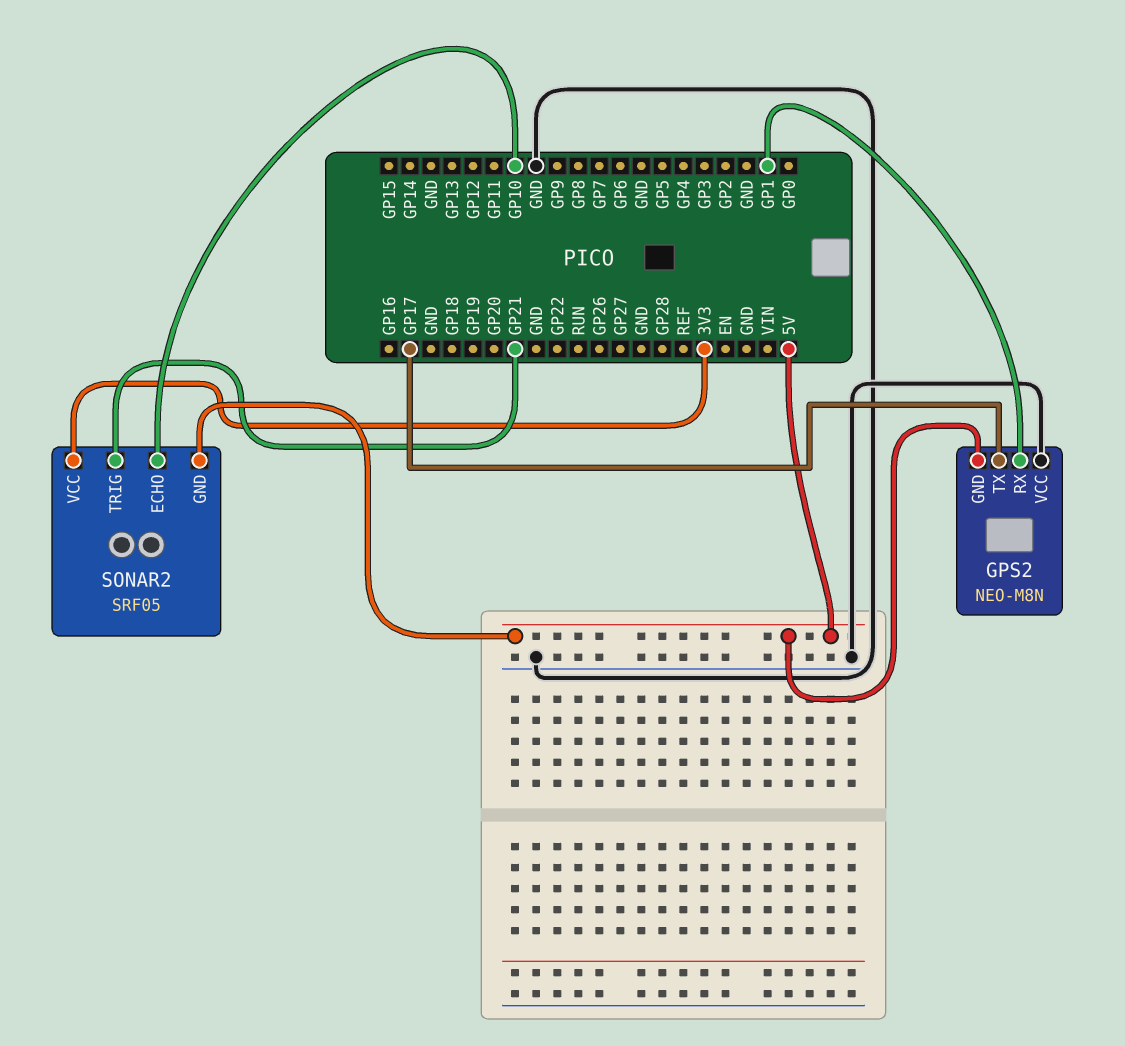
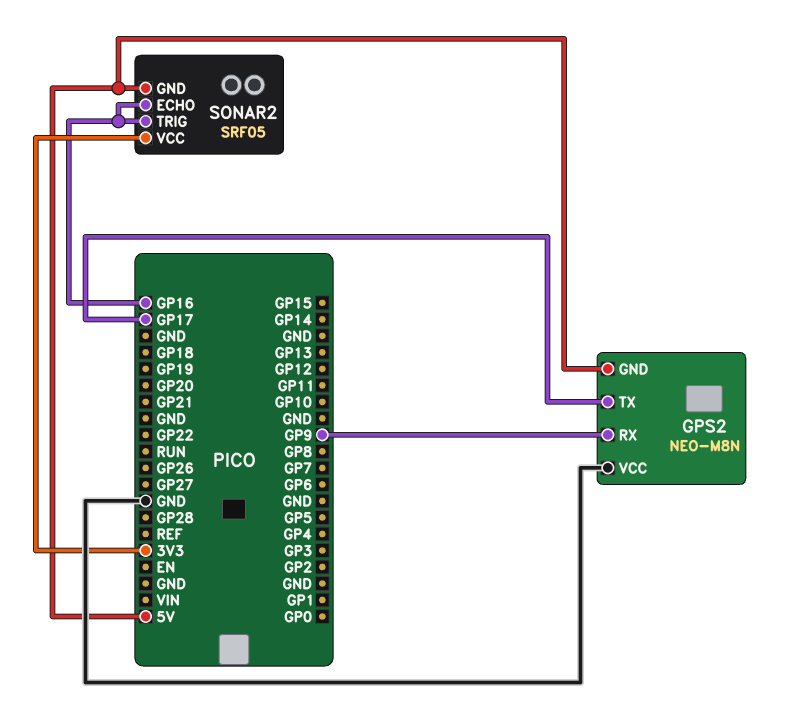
GPS2 pin RX: GP1 -> GP9
SONAR2 pin ECHO: GP10 -> GP16
SONAR2 pin TRIG: GP21 -> GP16

